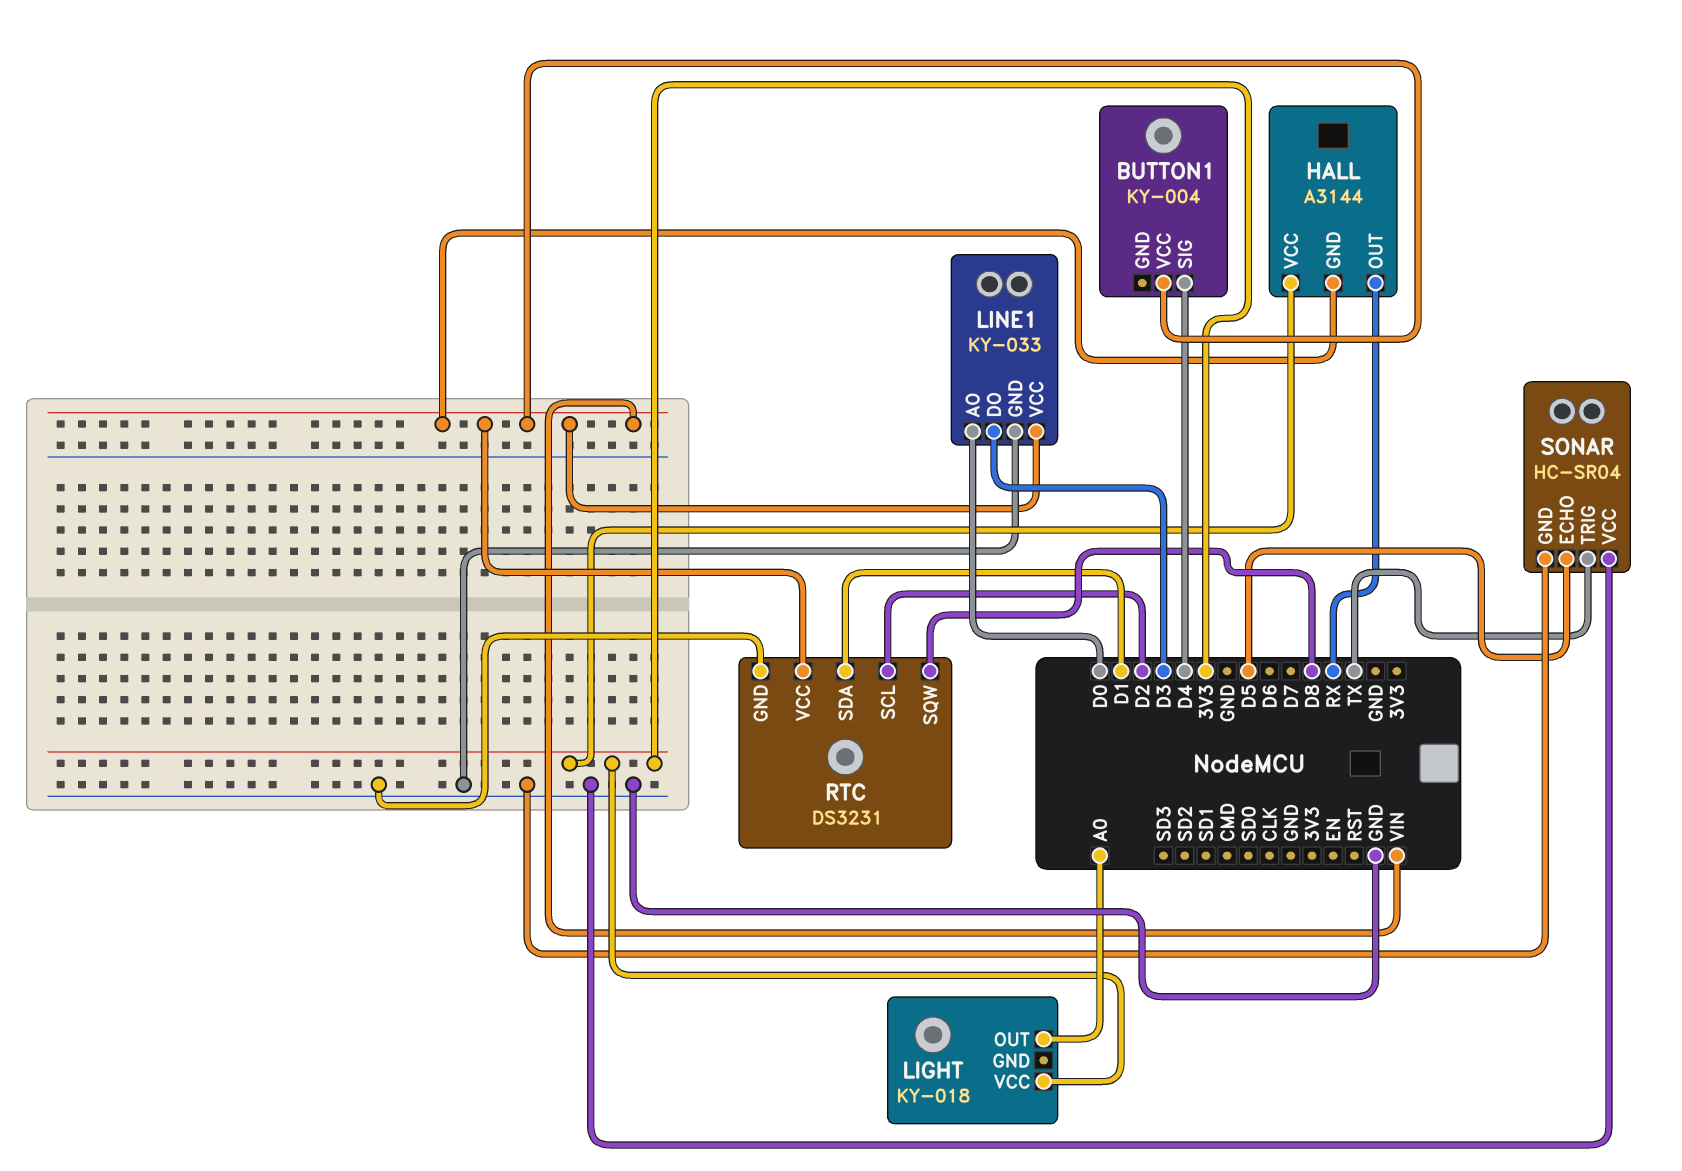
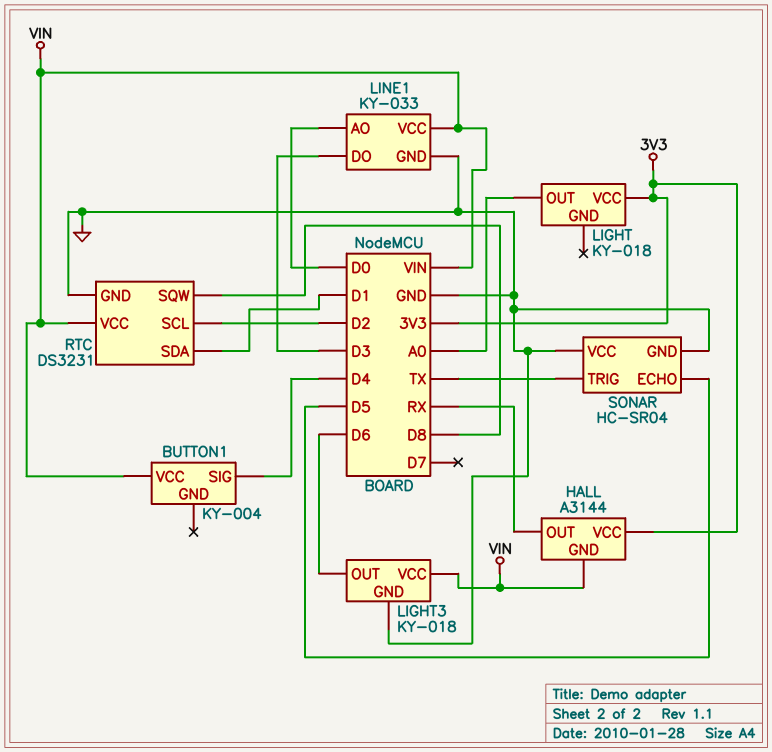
LIGHT3: none -> KY-018
LIGHT3 pin GND: none -> GND
LIGHT3 pin OUT: none -> D6
LIGHT3 pin VCC: none -> VIN

